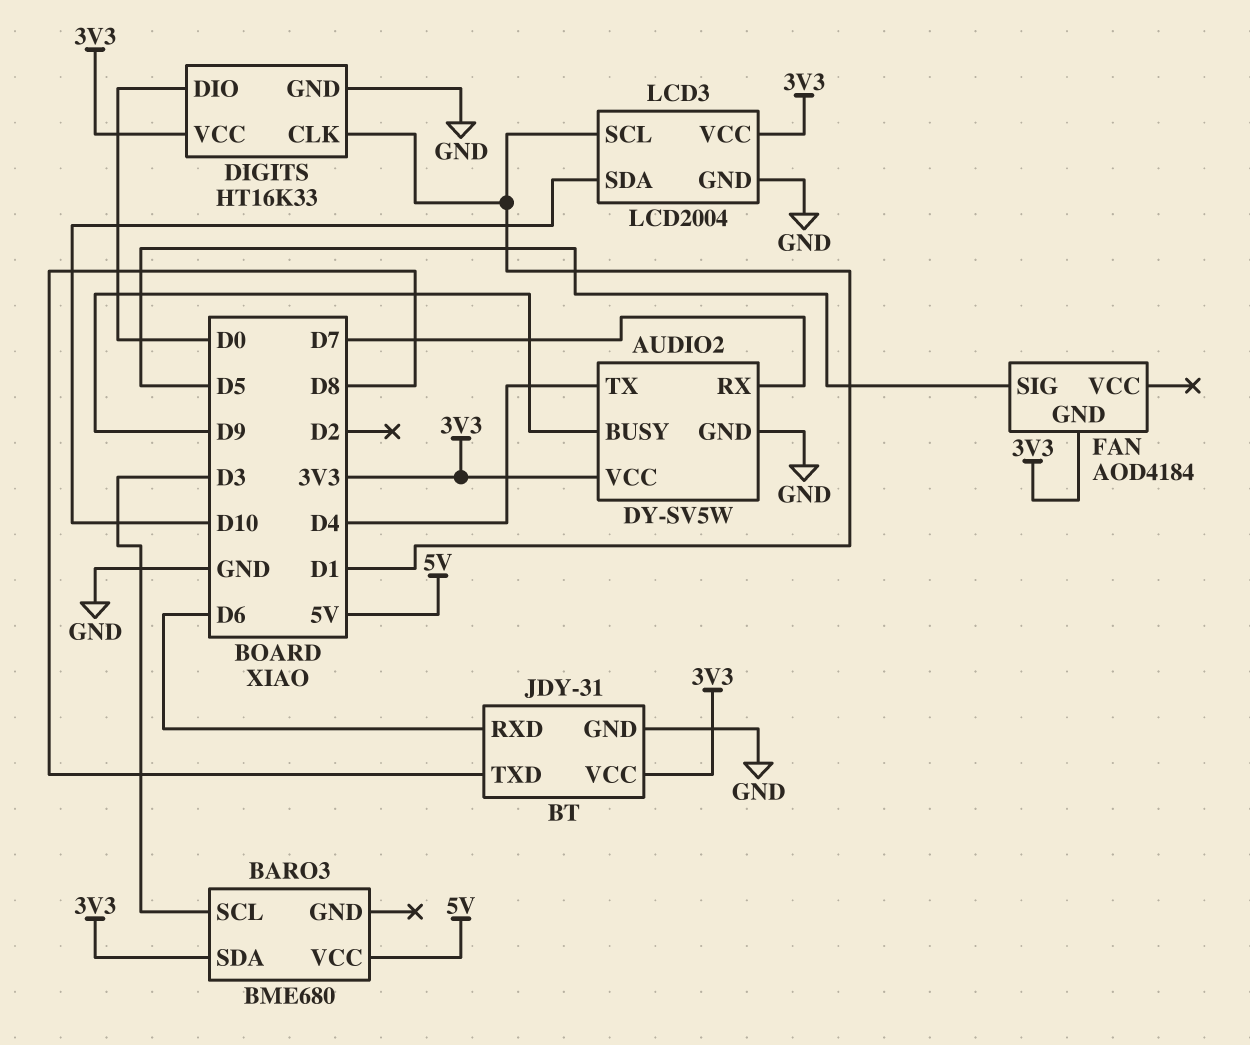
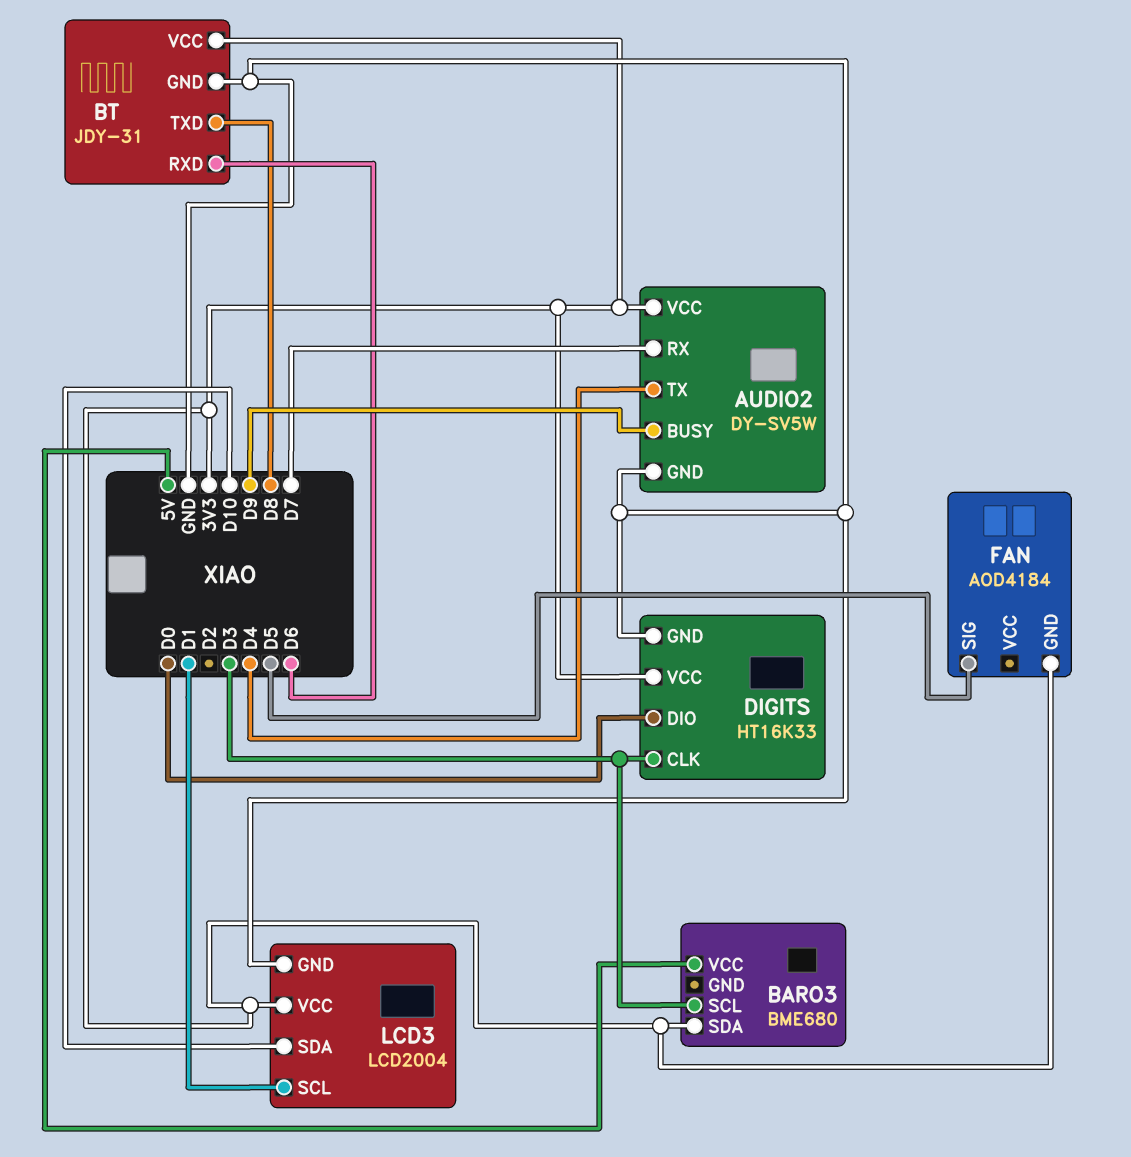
DIGITS pin CLK: D1 -> D3

